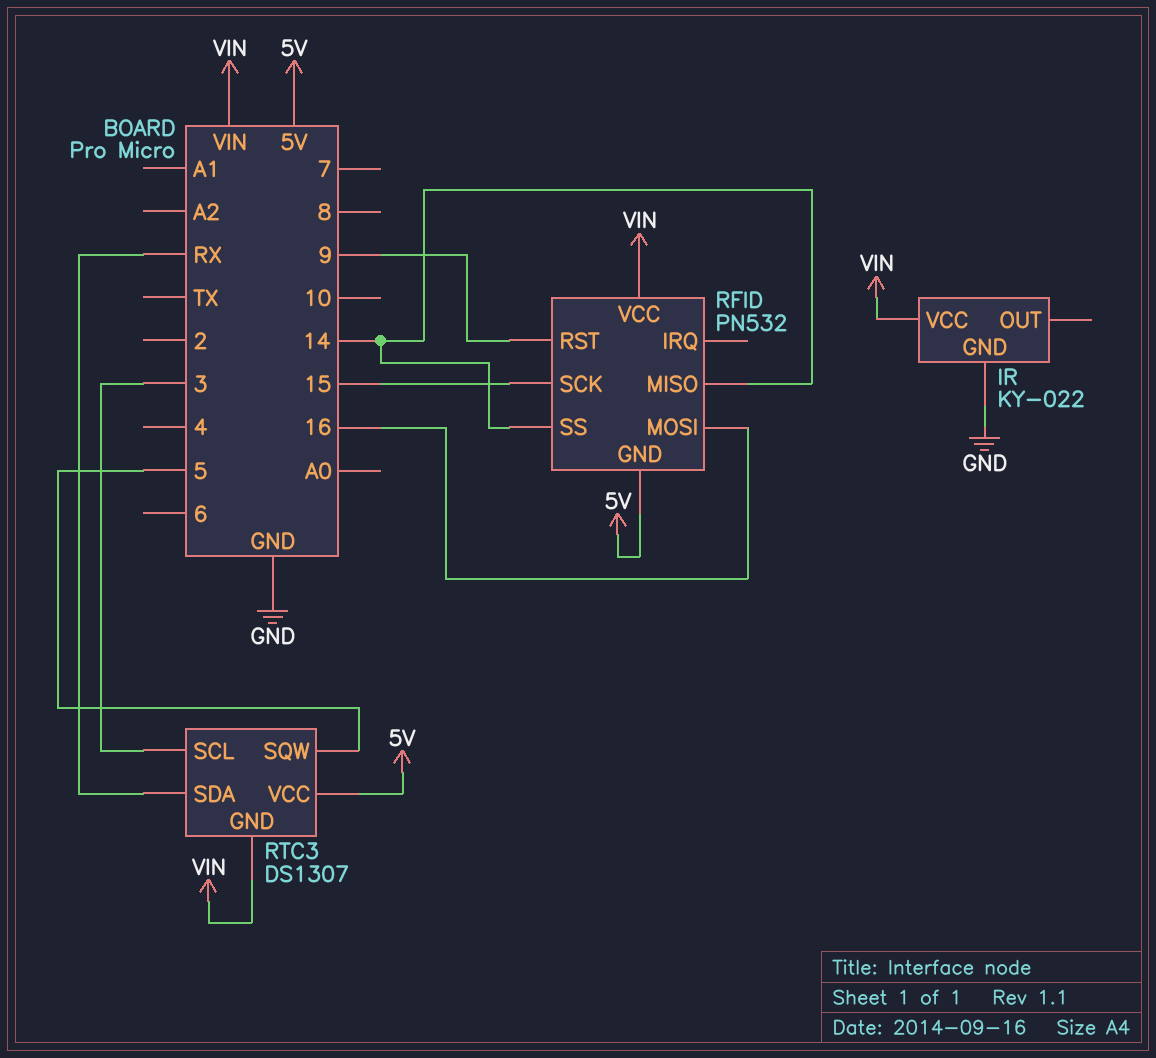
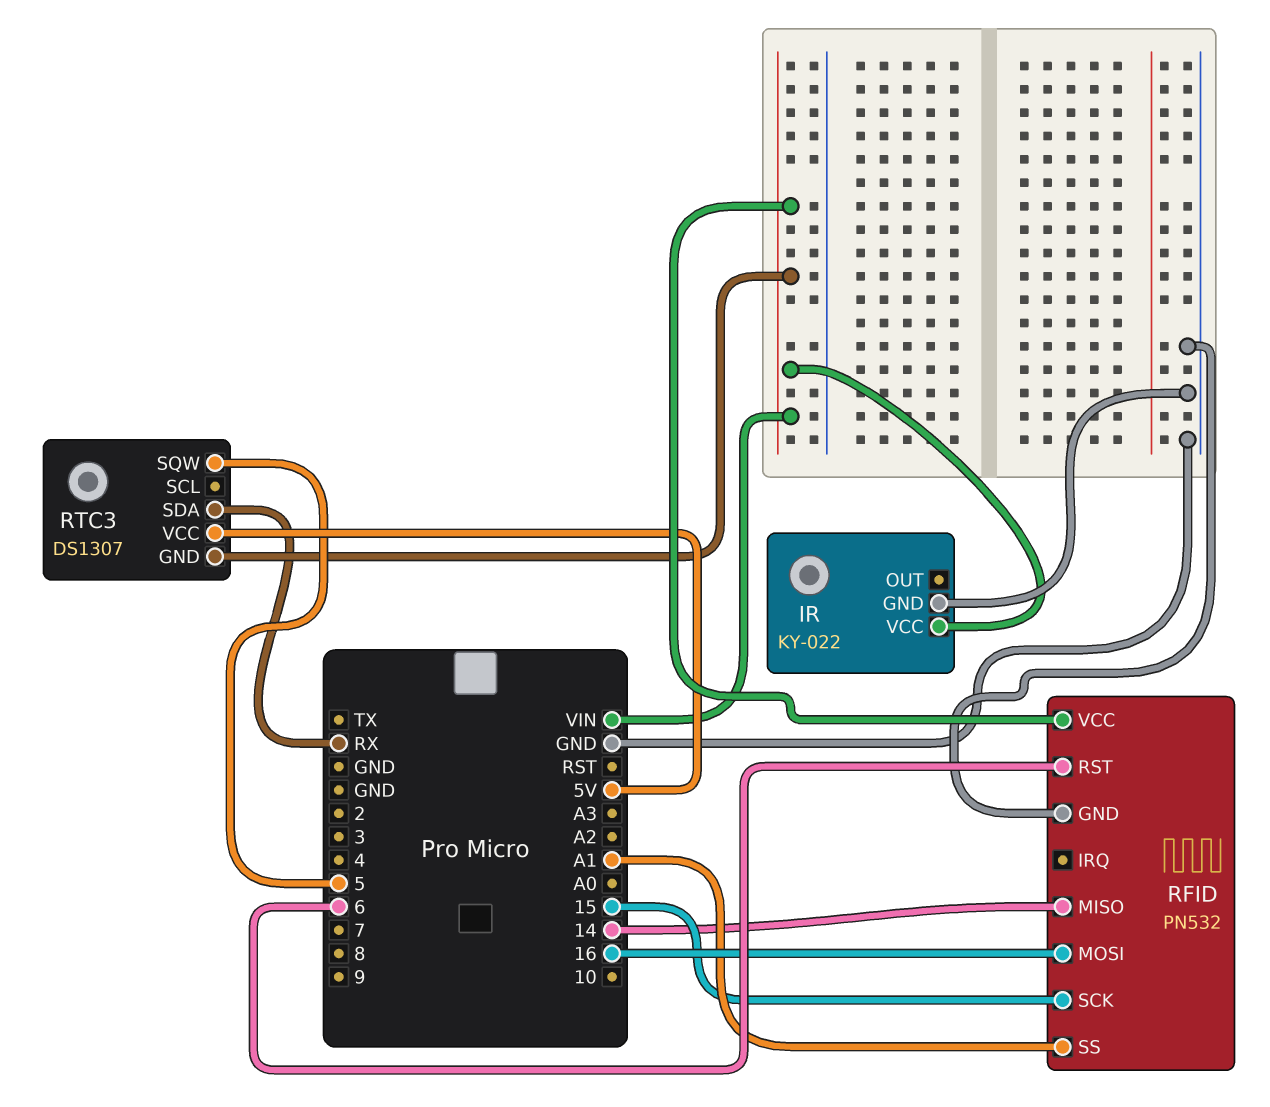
RFID pin GND: 5V -> GND
RFID pin RST: 9 -> 6
RFID pin SS: 14 -> A1
RTC3 pin SCL: 3 -> none

